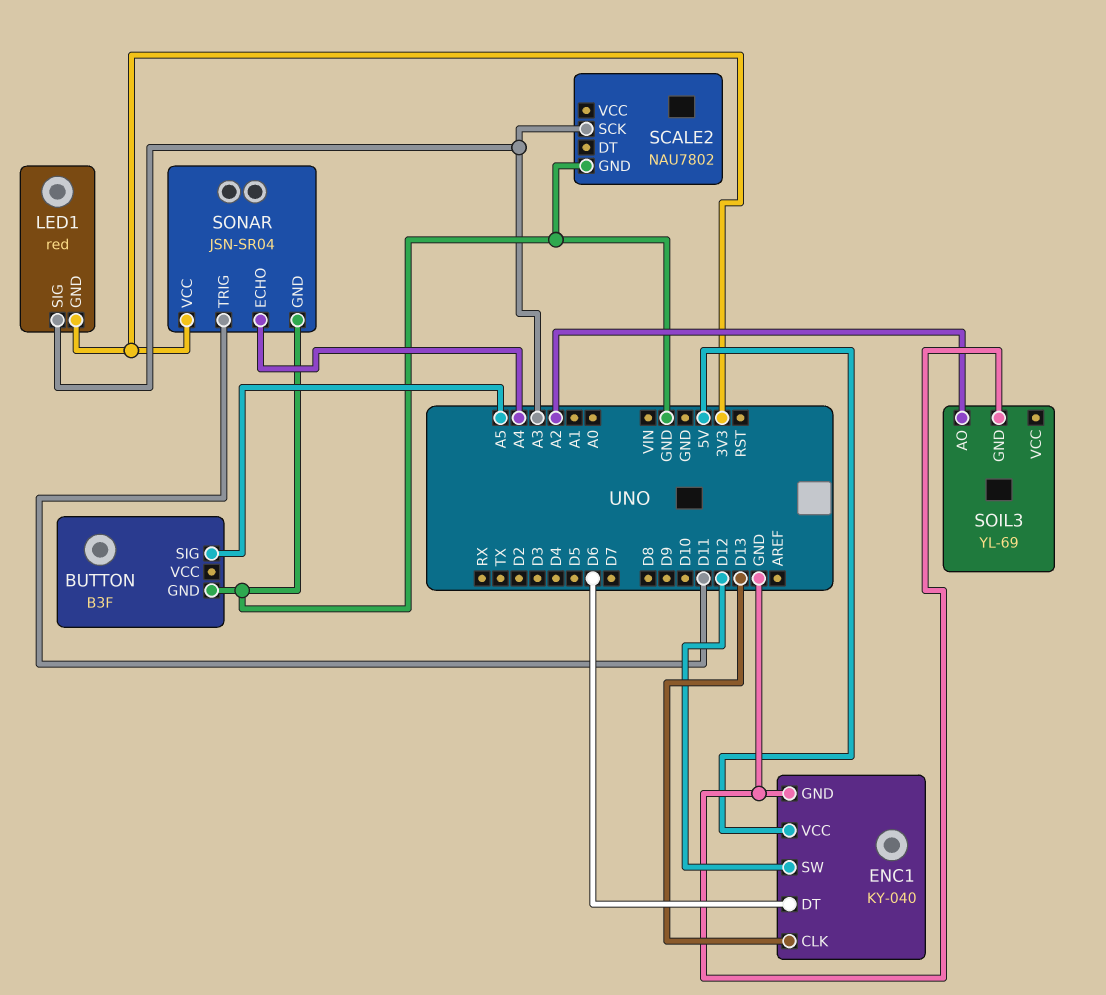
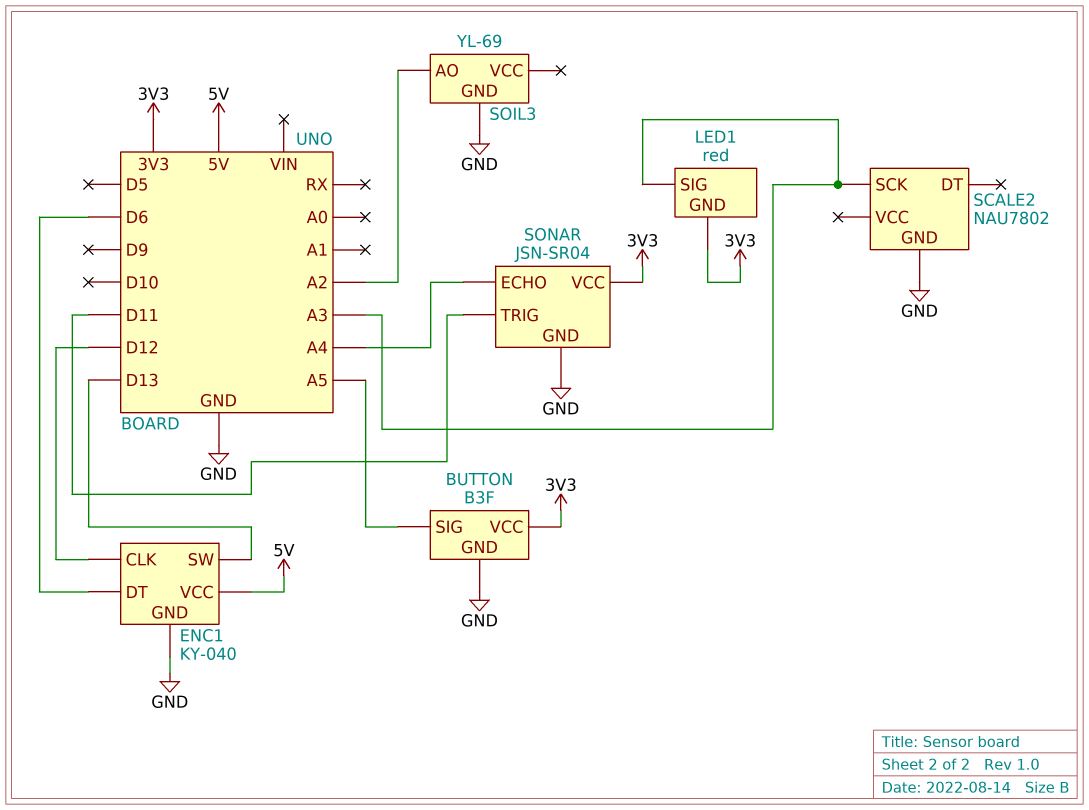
BUTTON pin VCC: none -> 3V3
ENC1 pin CLK: D13 -> D12
ENC1 pin SW: D12 -> D13

